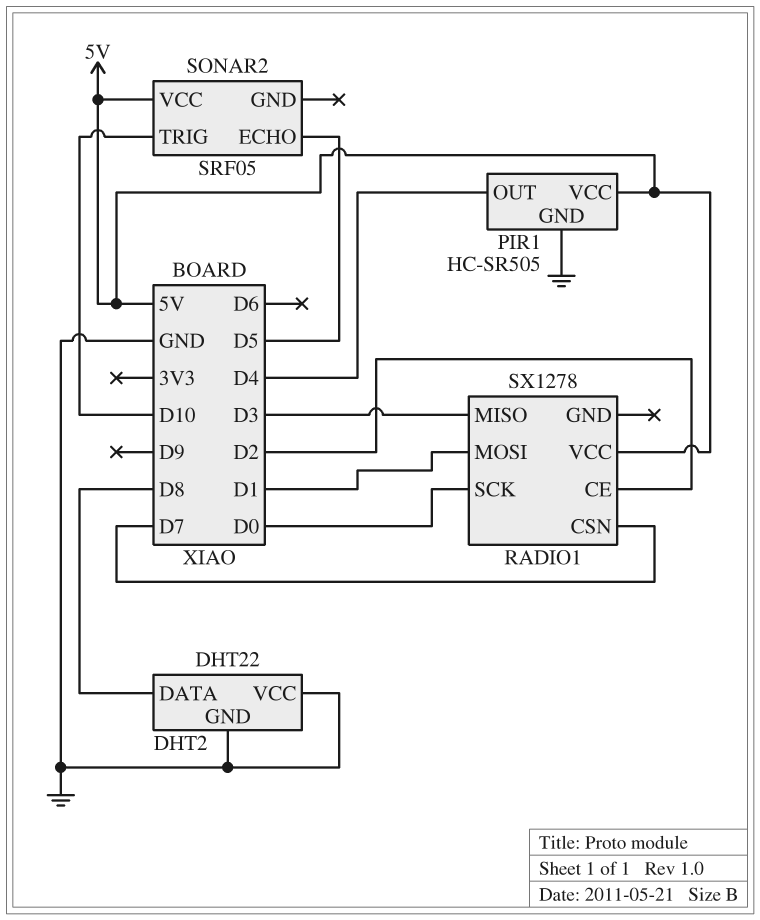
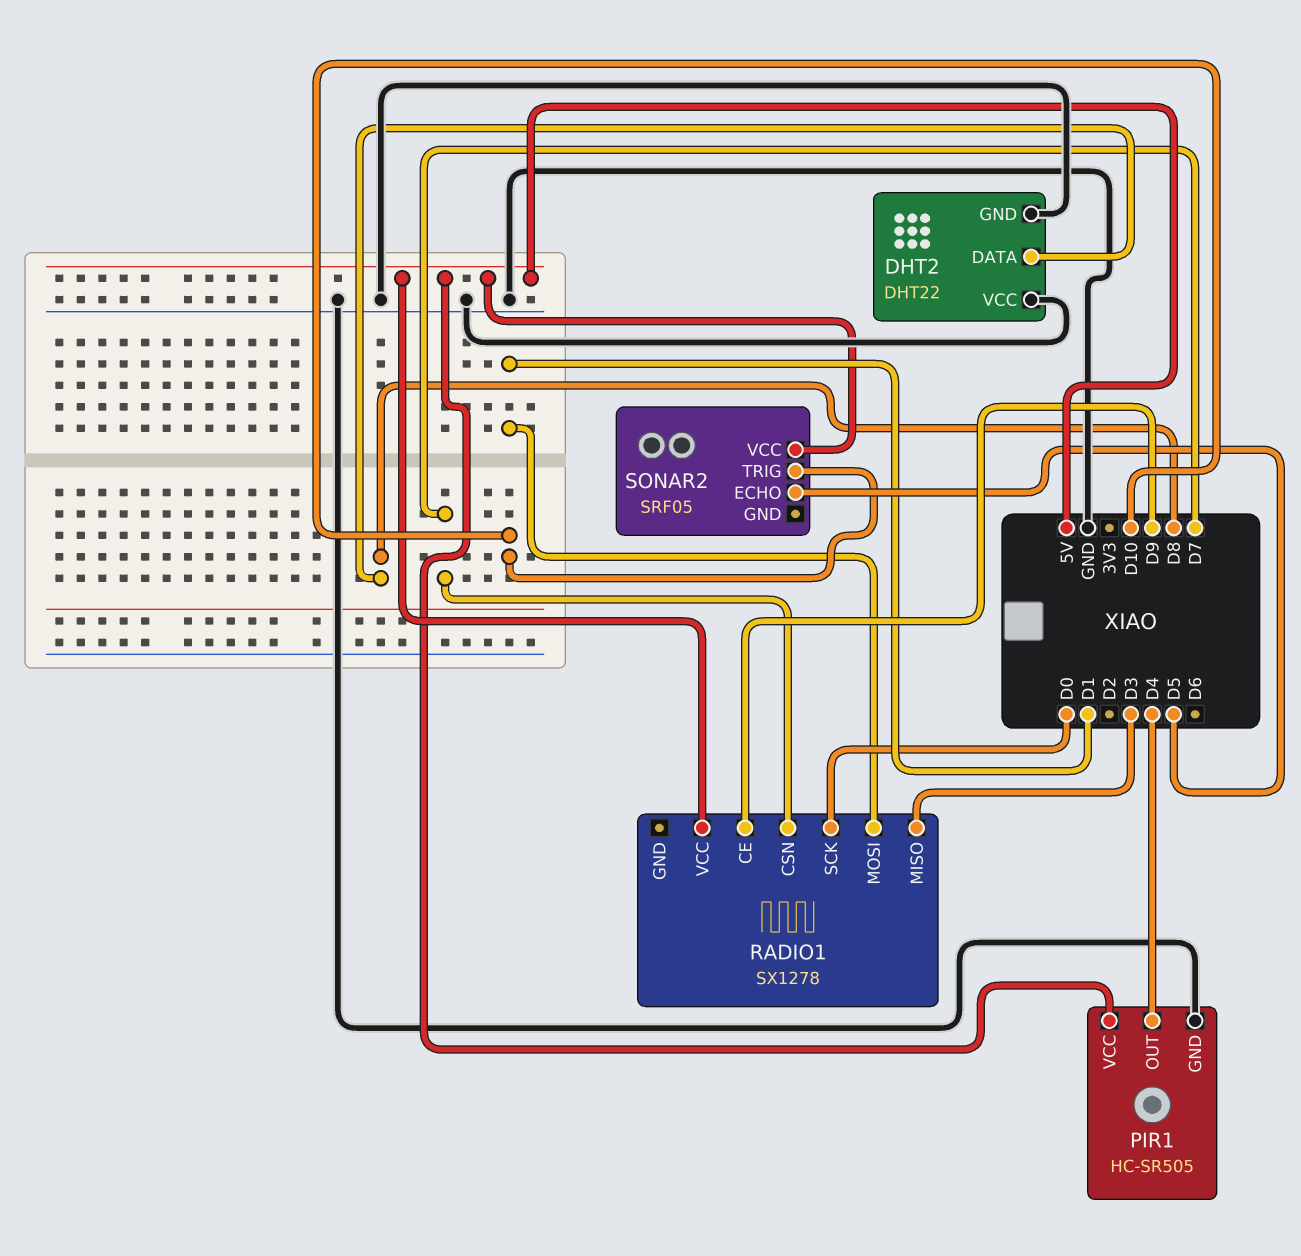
RADIO1 pin CE: D2 -> D9

